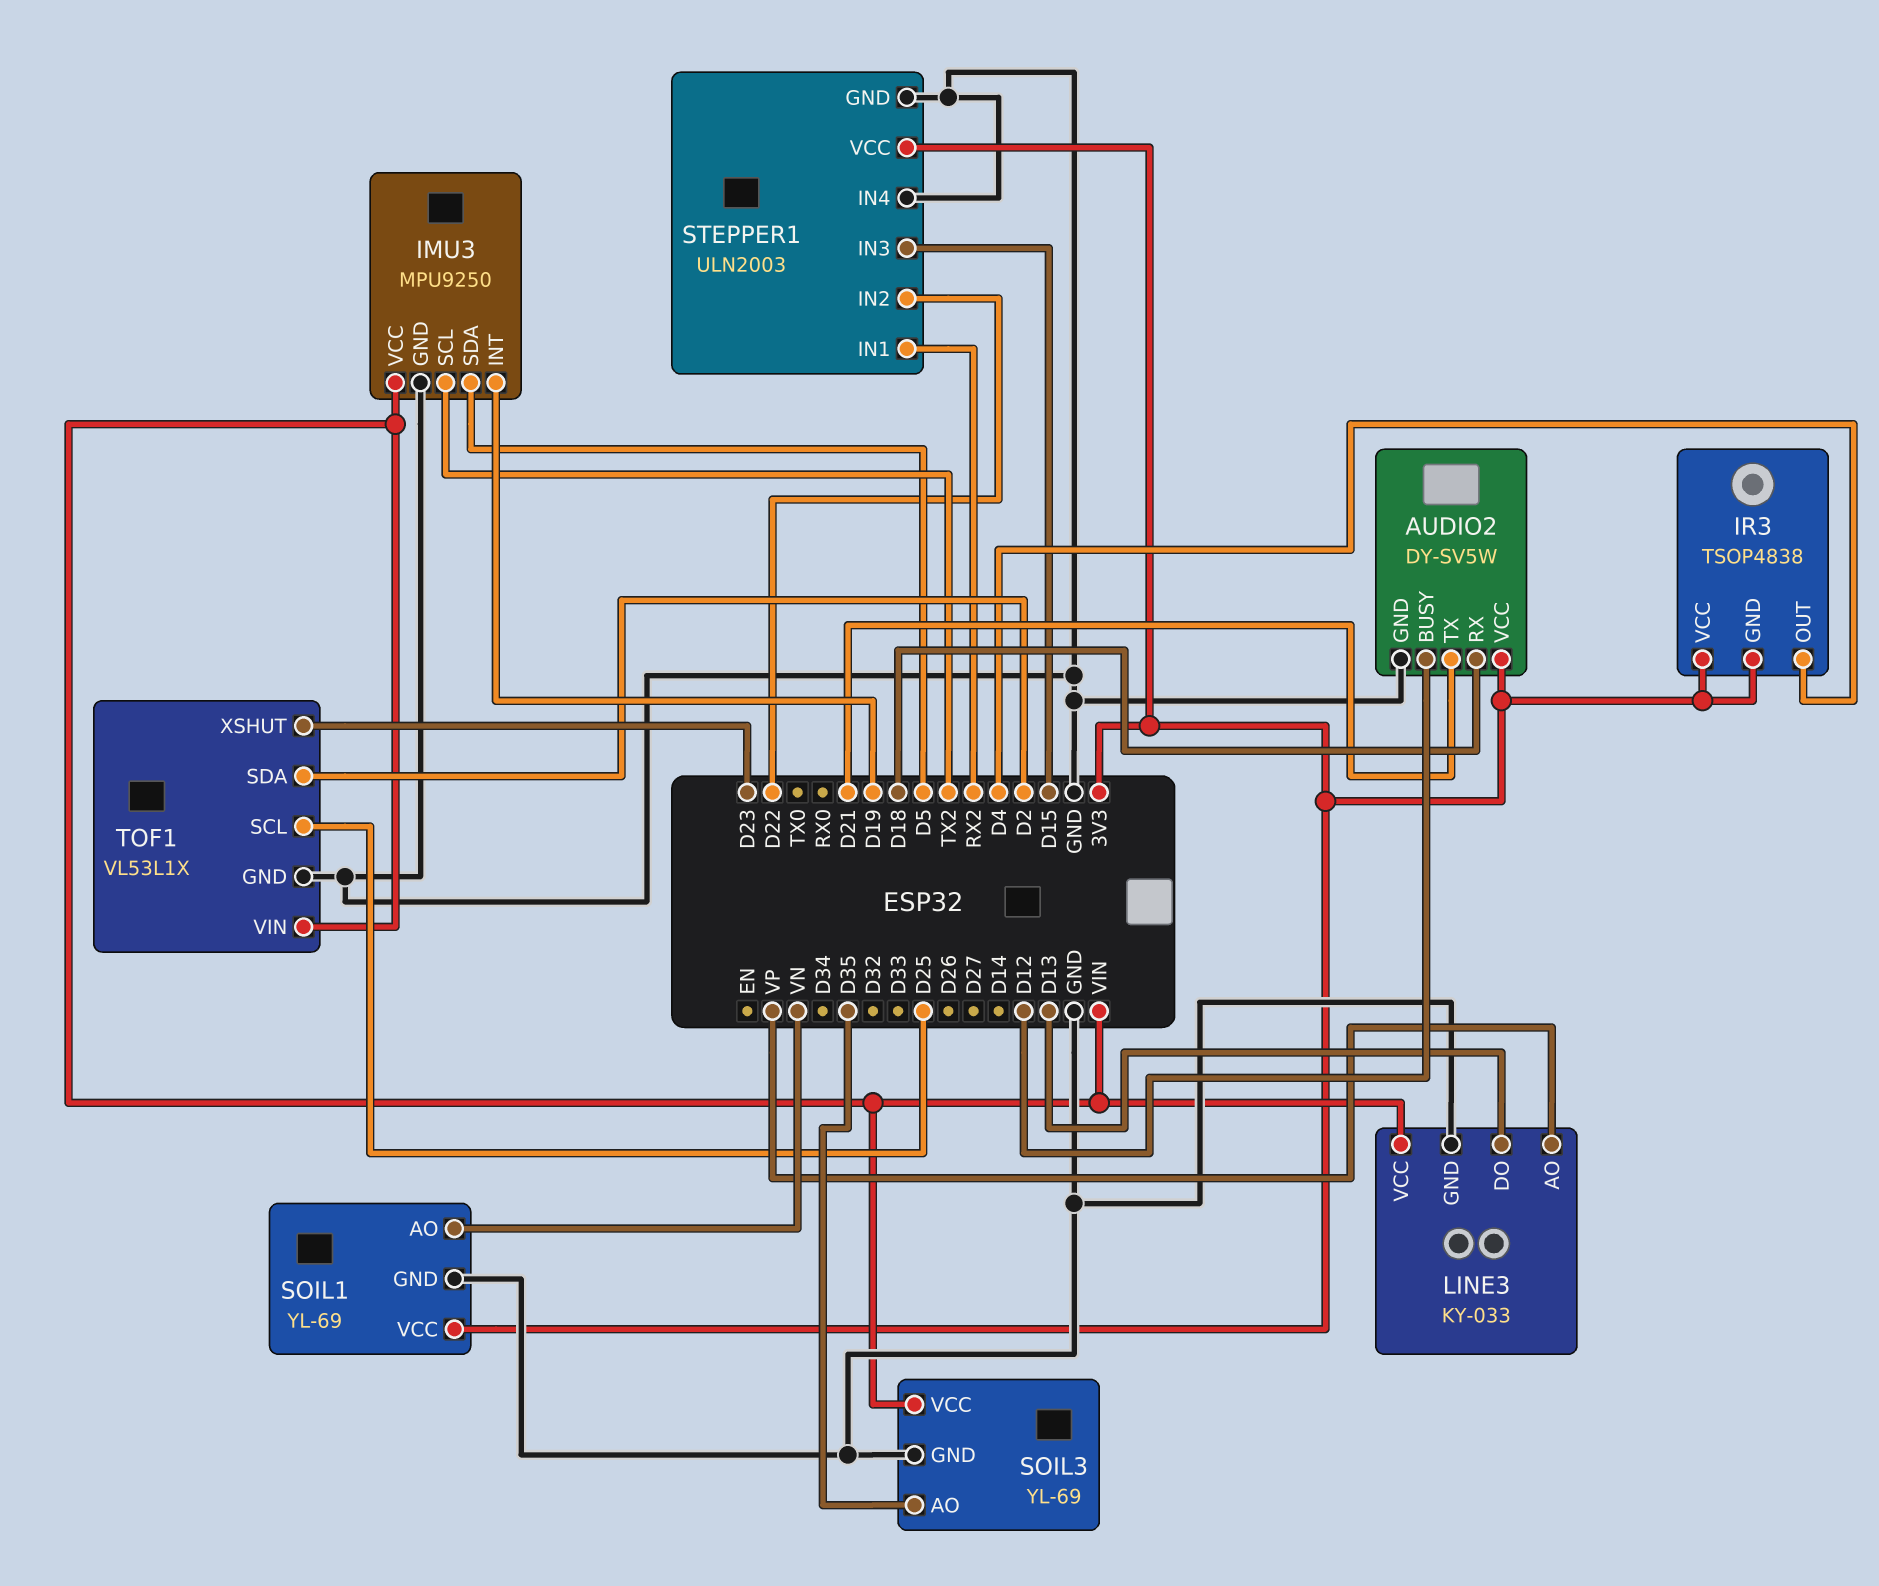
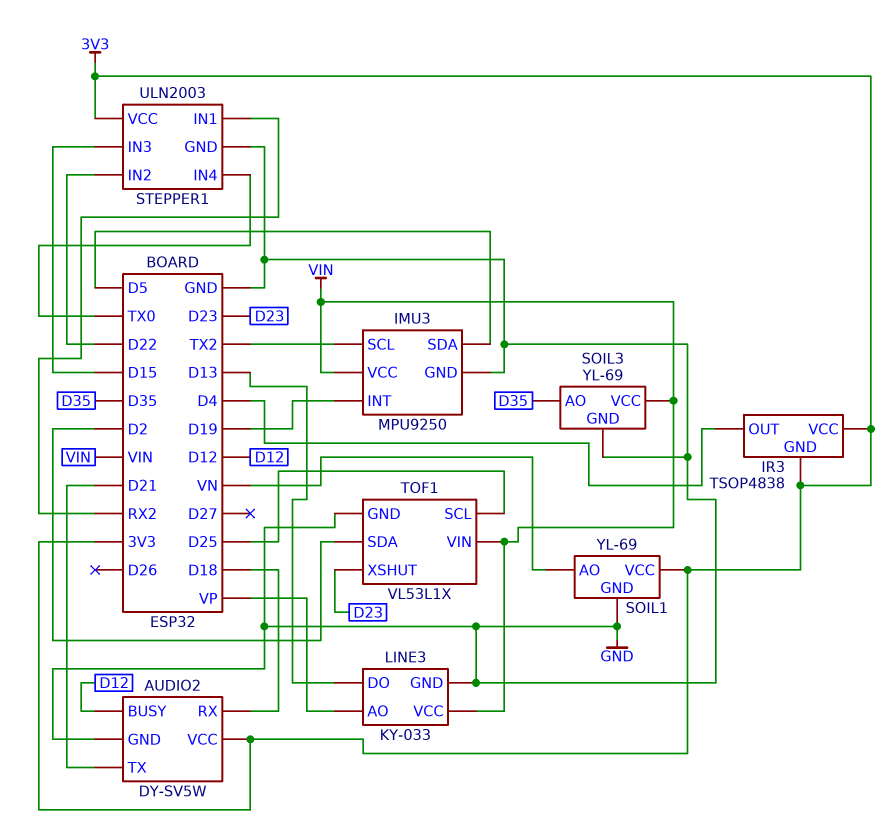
STEPPER1 pin IN4: GND -> TX0

